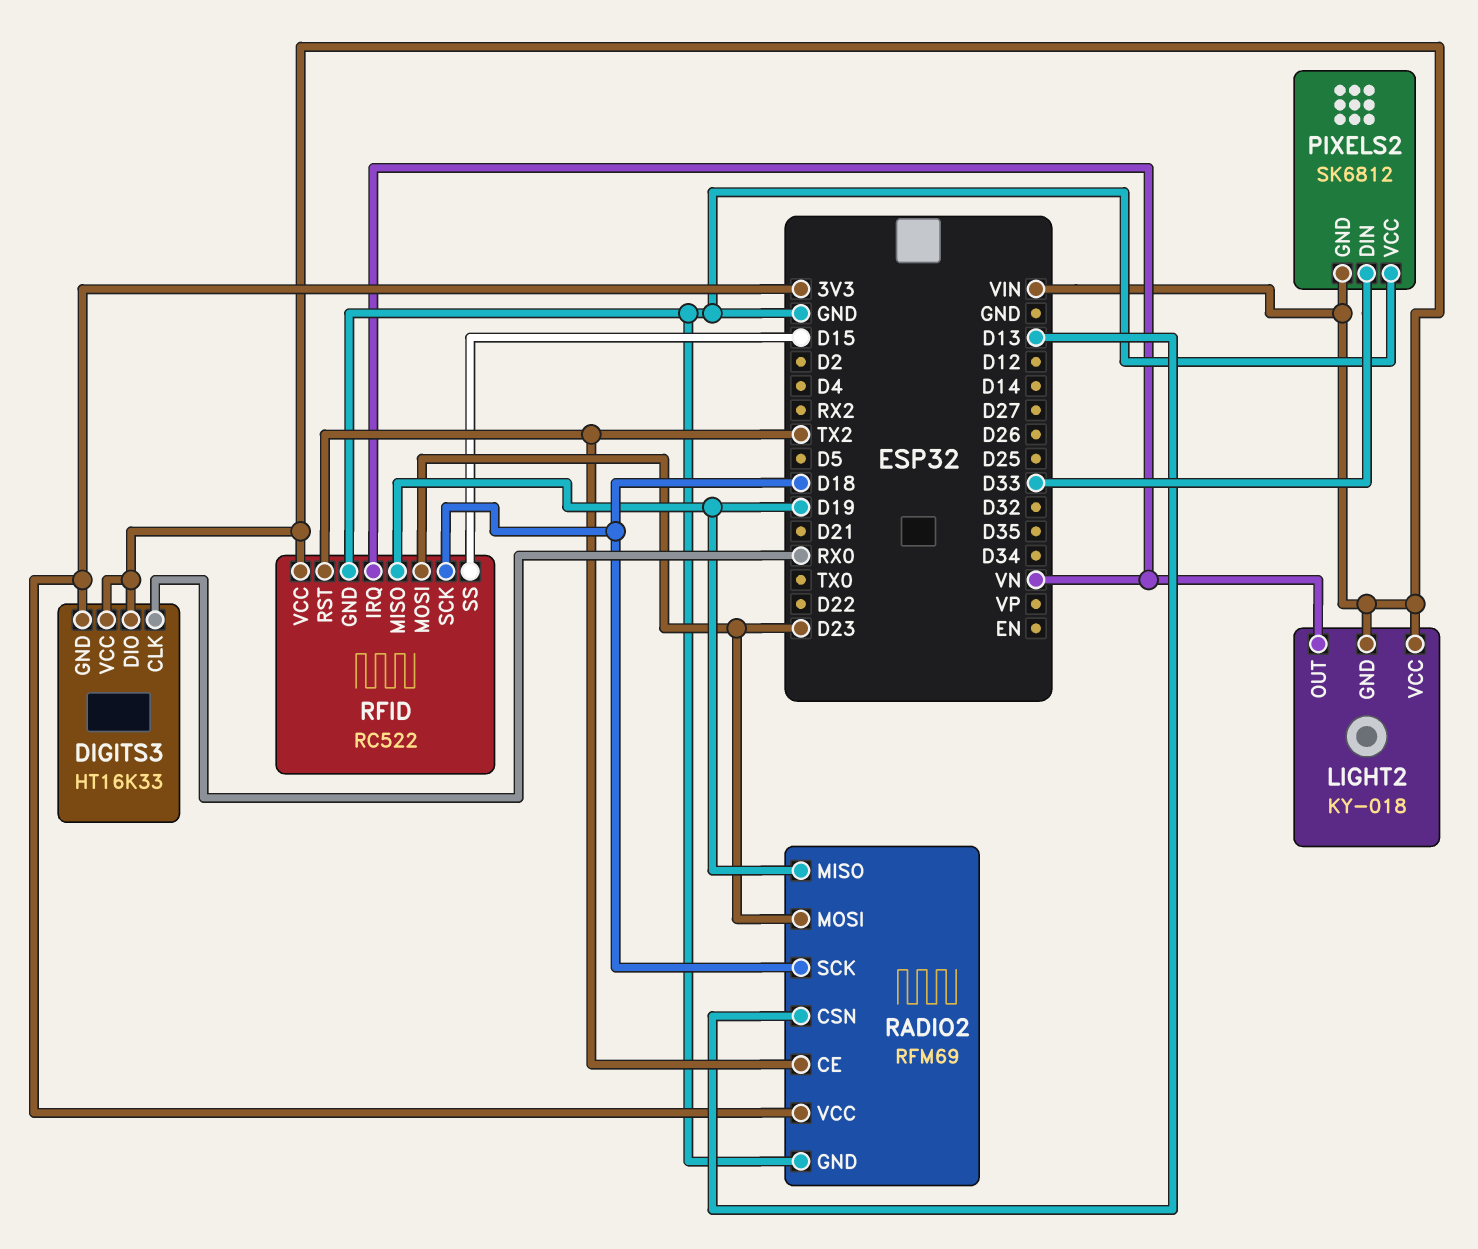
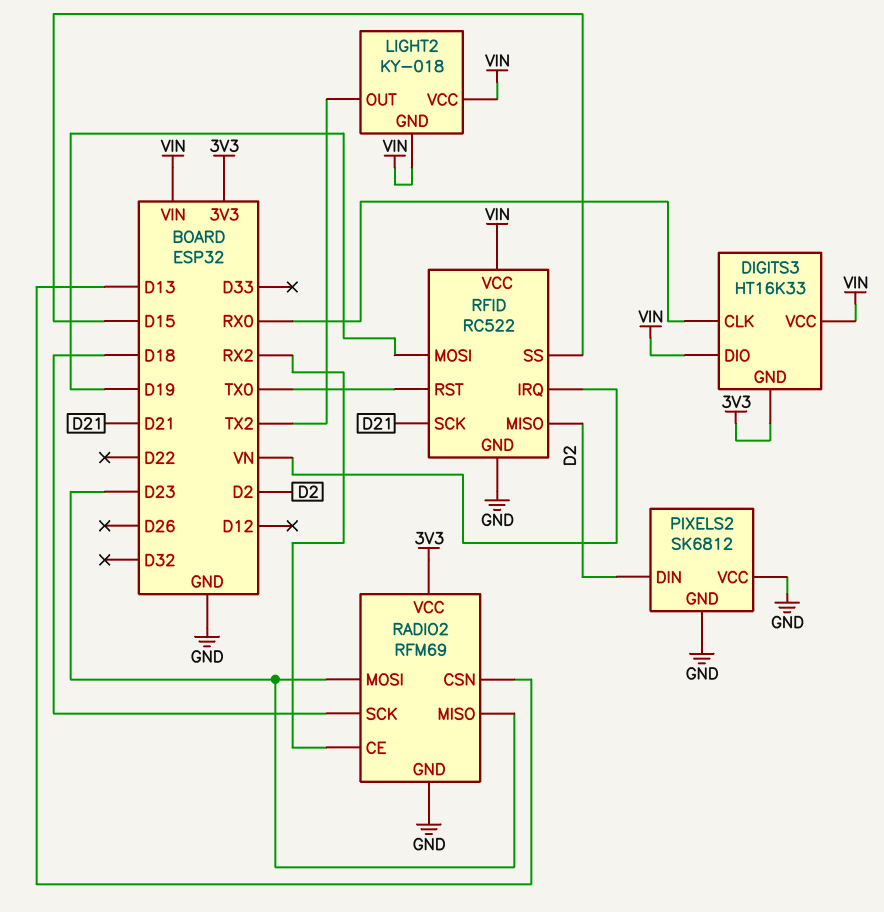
LIGHT2 pin OUT: VN -> TX2
PIXELS2 pin DIN: D33 -> D2
PIXELS2 pin GND: VIN -> GND
RADIO2 pin CE: TX2 -> RX2
RADIO2 pin MISO: D19 -> D23
RFID pin MISO: D19 -> D2
RFID pin MOSI: D23 -> D19
RFID pin RST: TX2 -> TX0
RFID pin SCK: D18 -> D21

